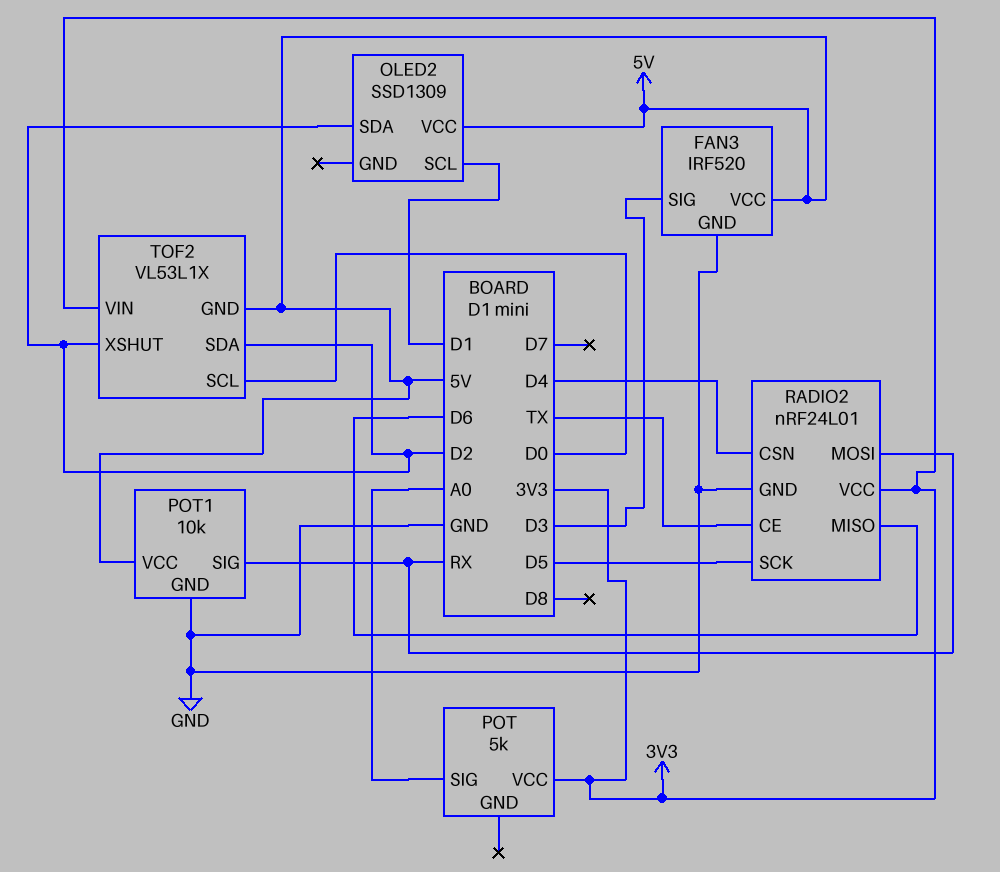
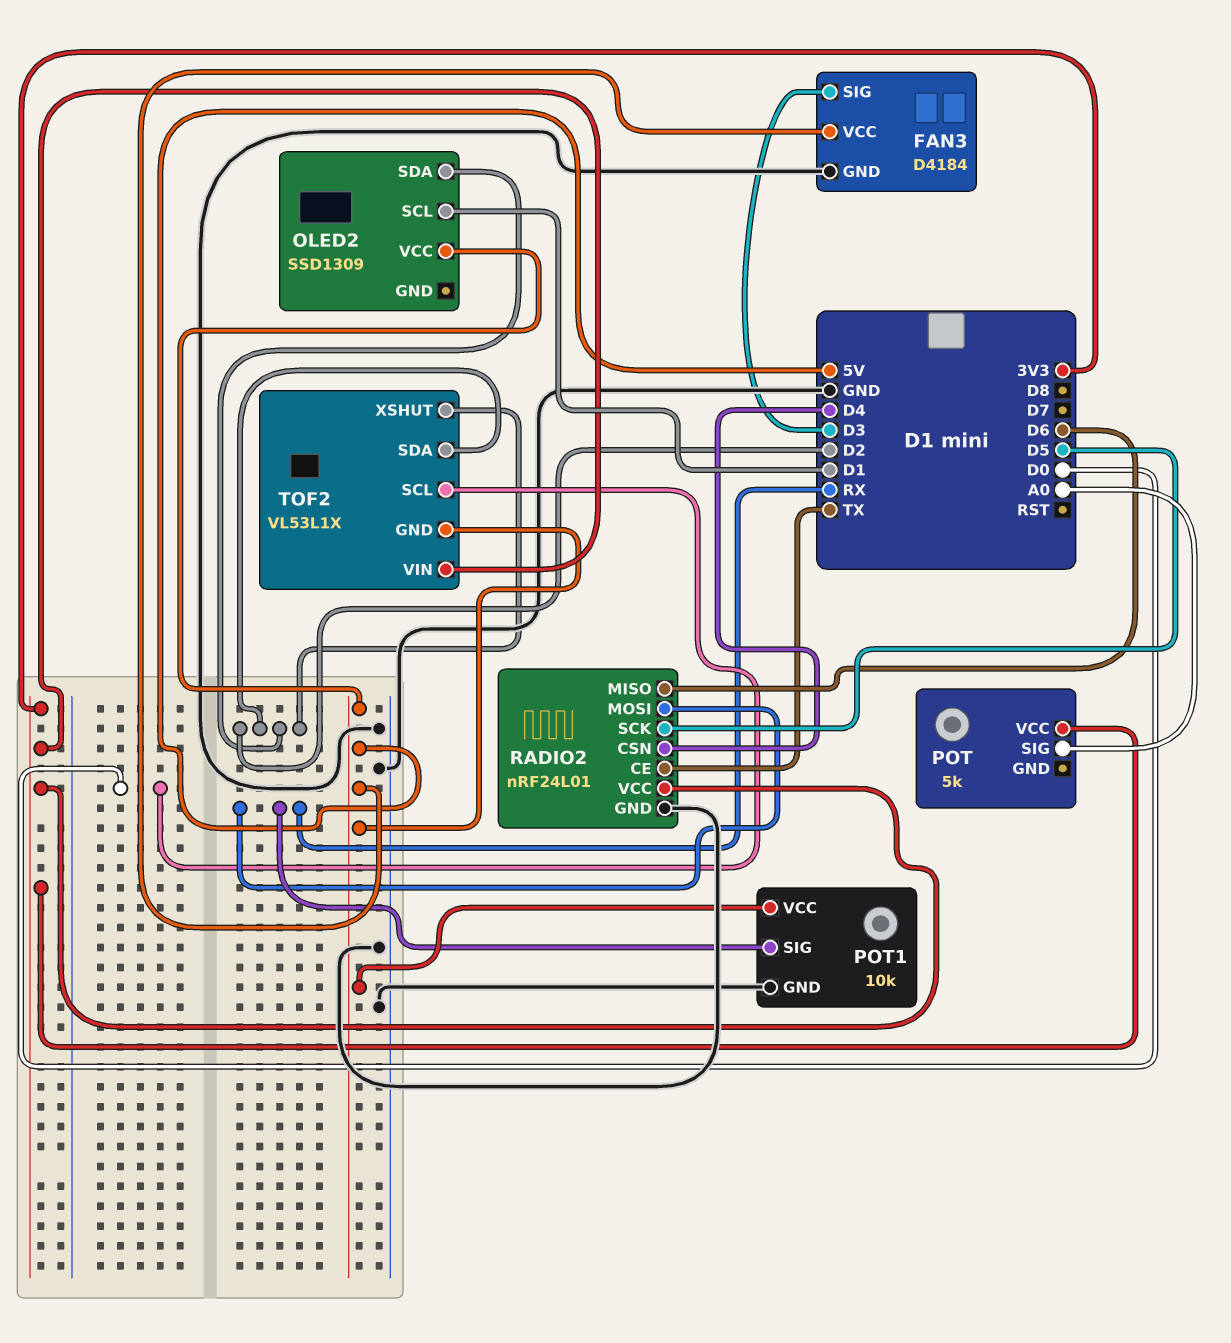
FAN3: IRF520 -> D4184

